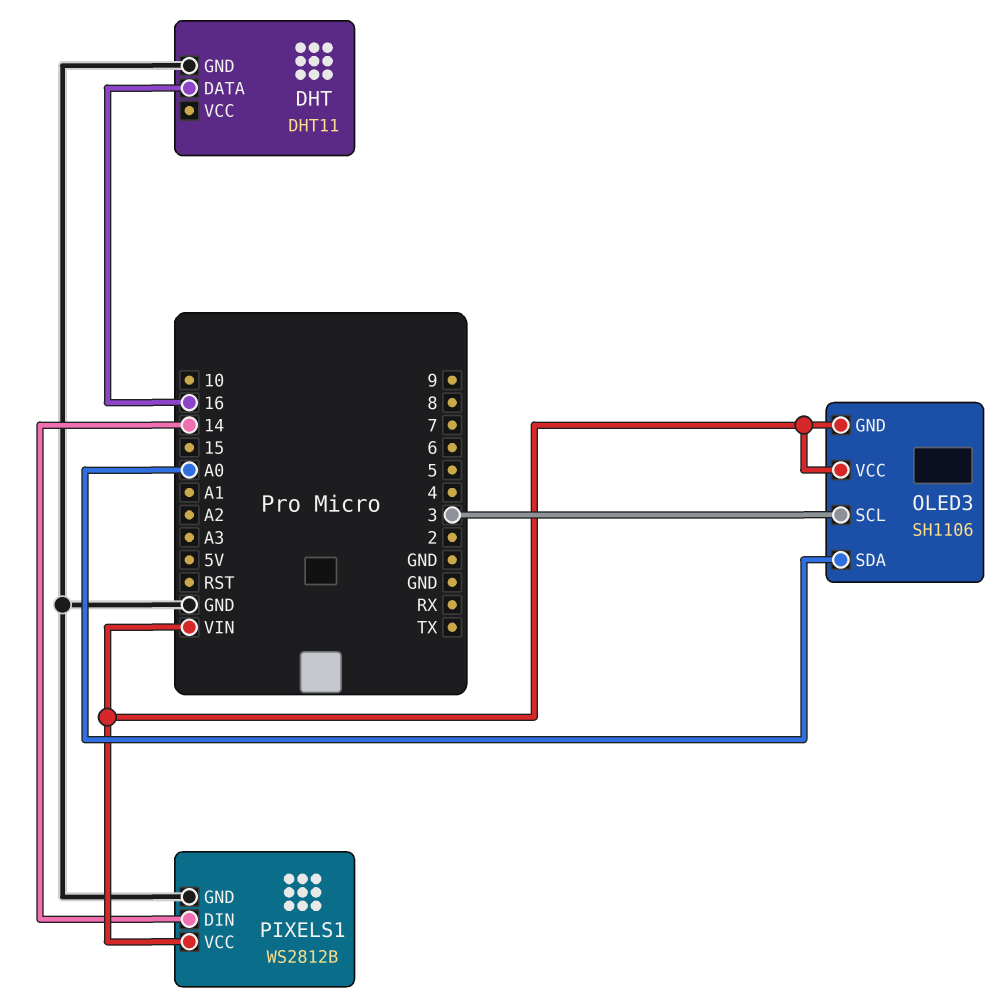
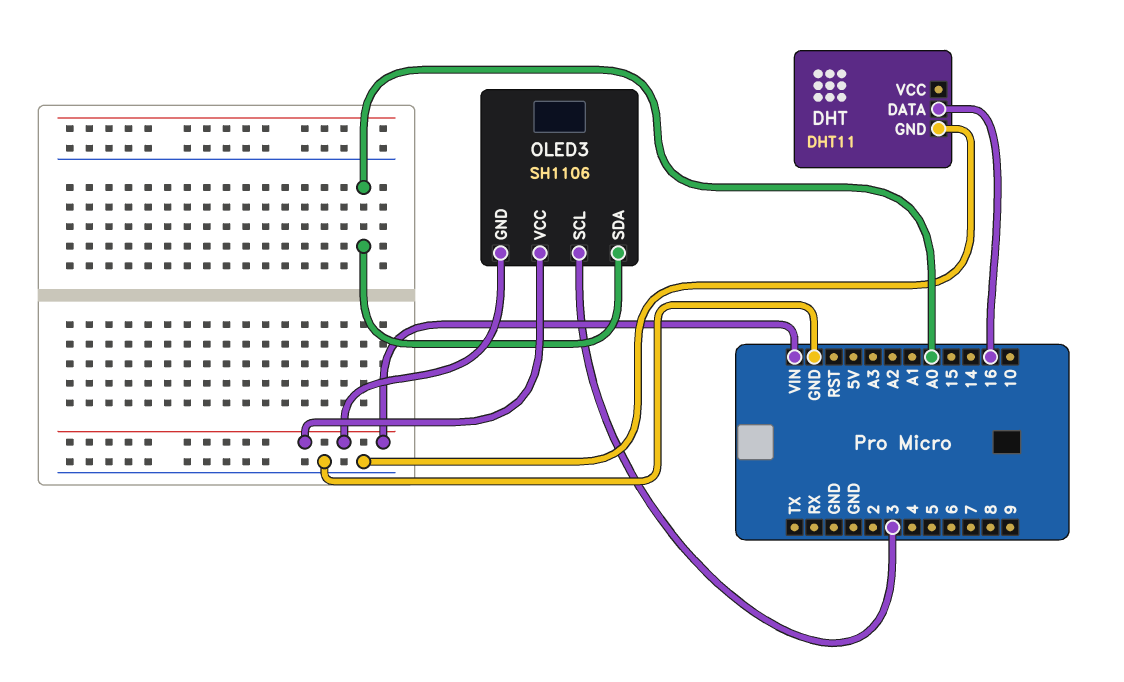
PIXELS1: WS2812B -> none
PIXELS1 pin DIN: 14 -> none
PIXELS1 pin GND: GND -> none
PIXELS1 pin VCC: VIN -> none

